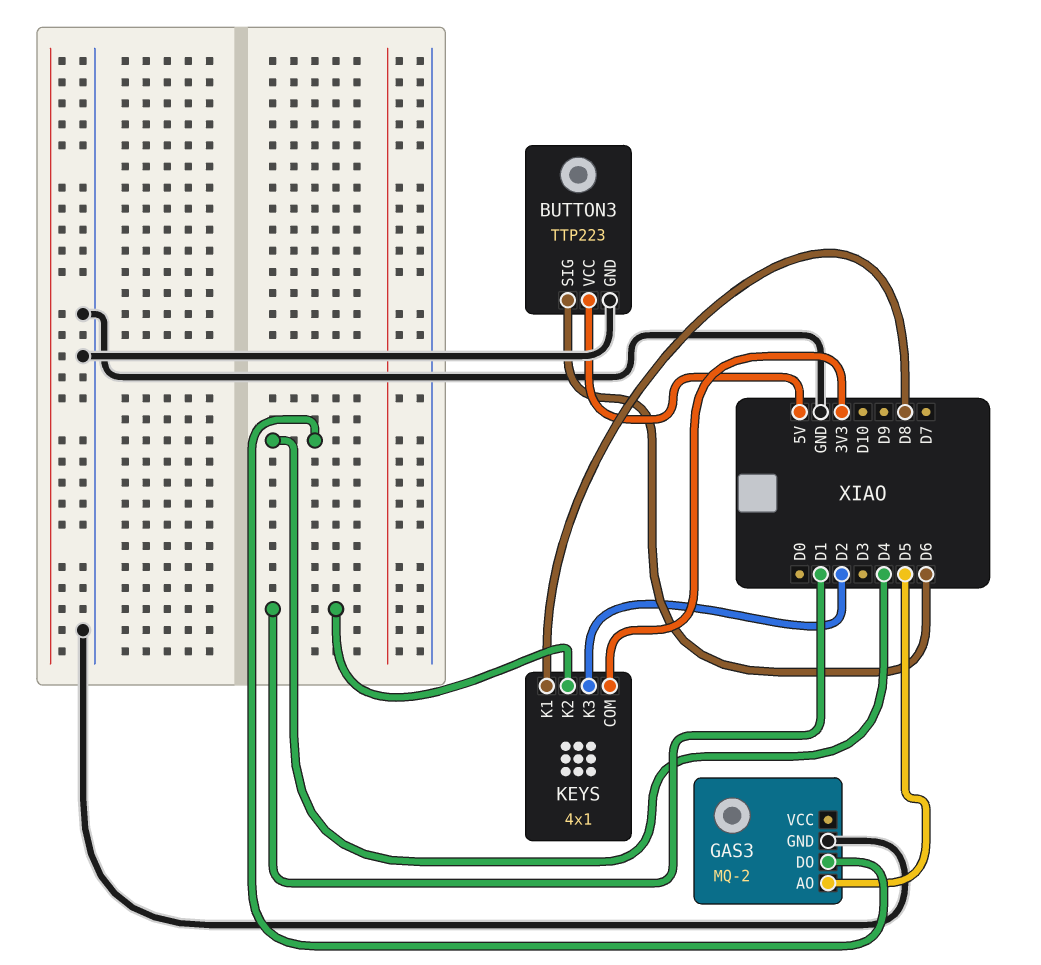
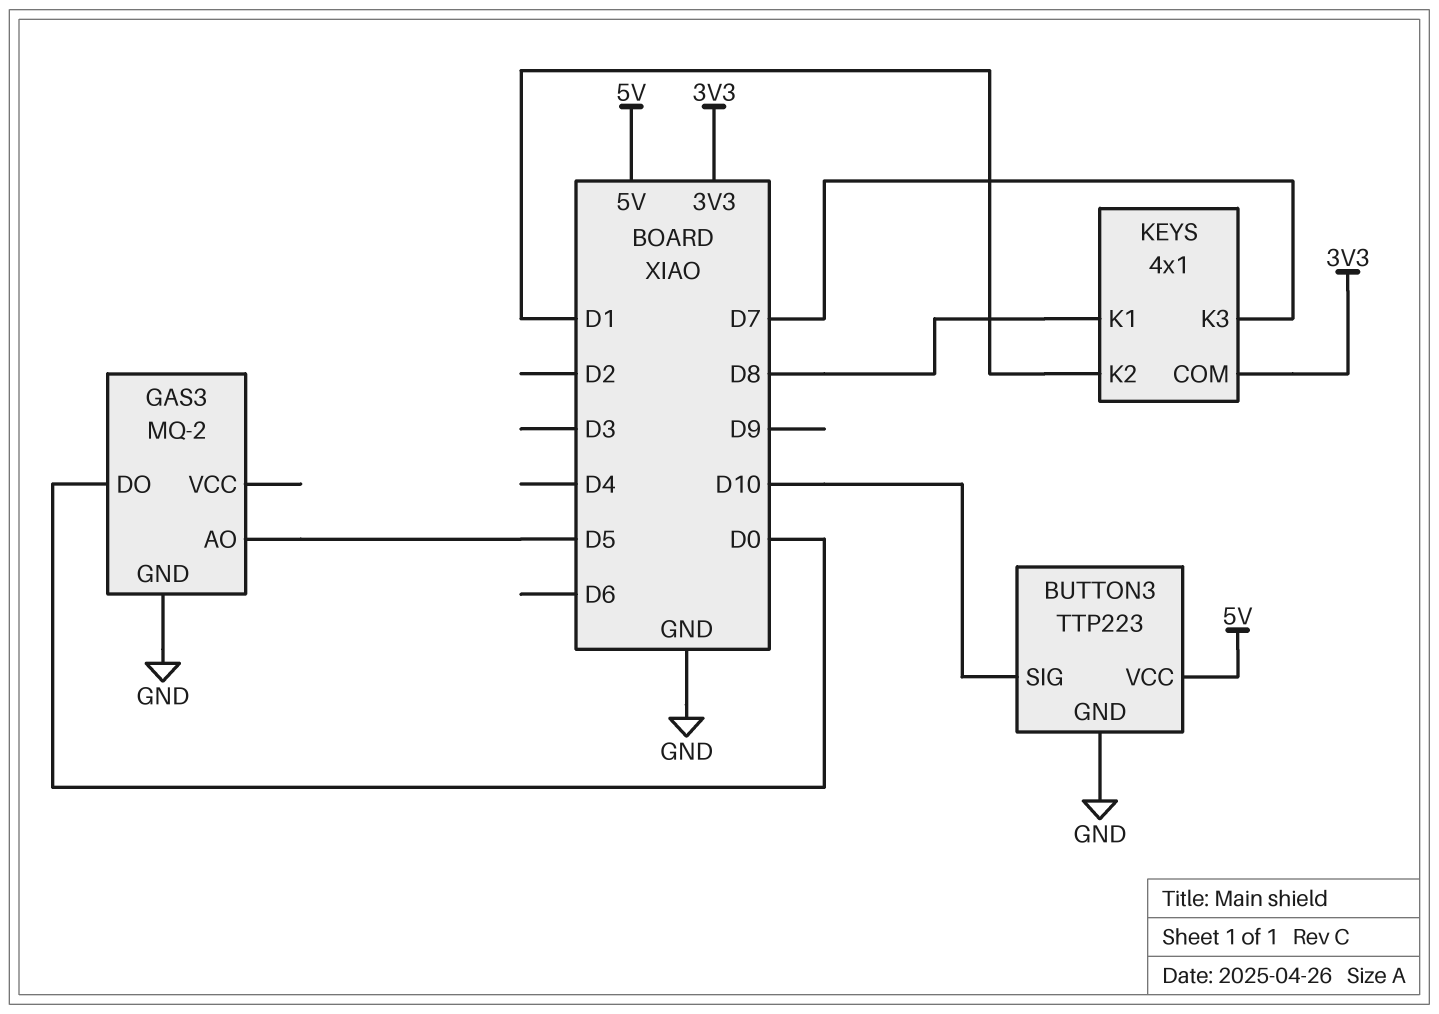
BUTTON3 pin SIG: D6 -> D10
GAS3 pin DO: D4 -> D0
KEYS pin K3: D2 -> D7

